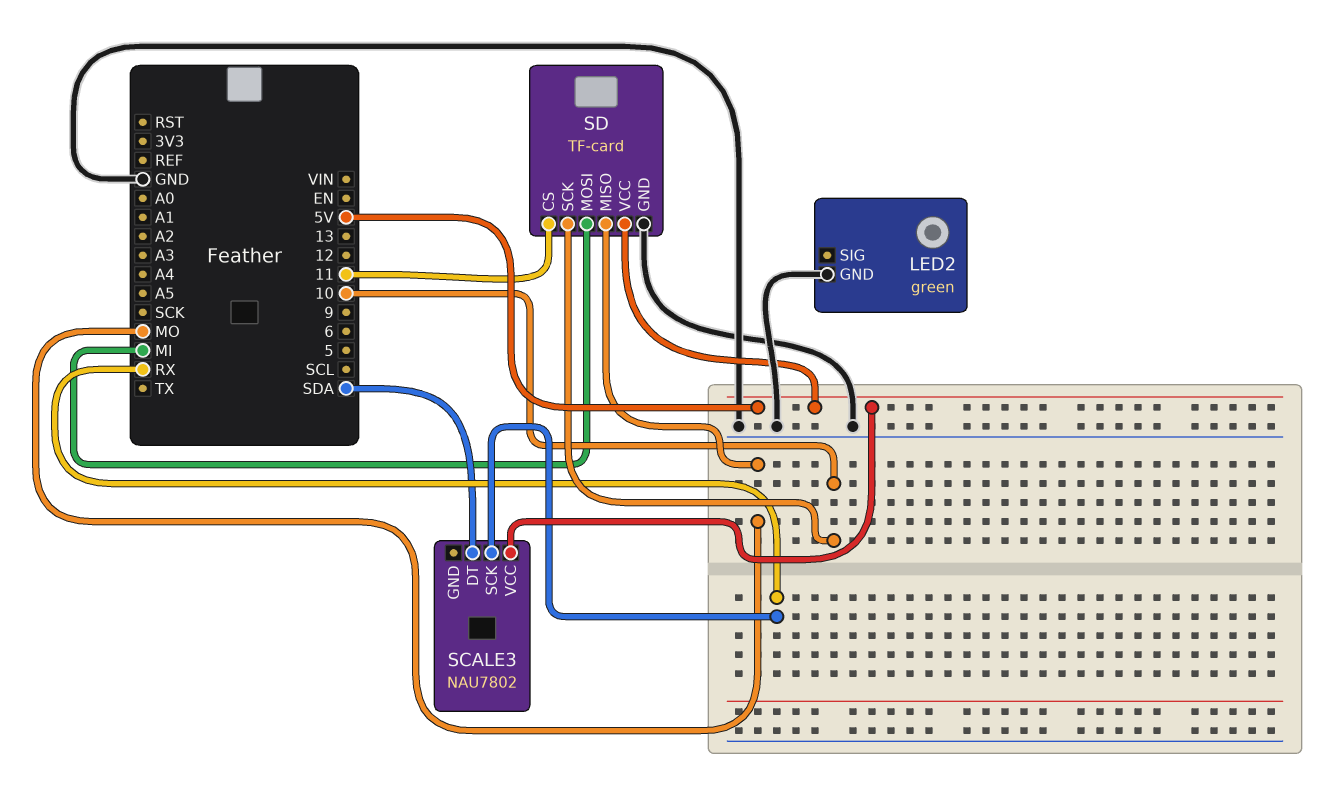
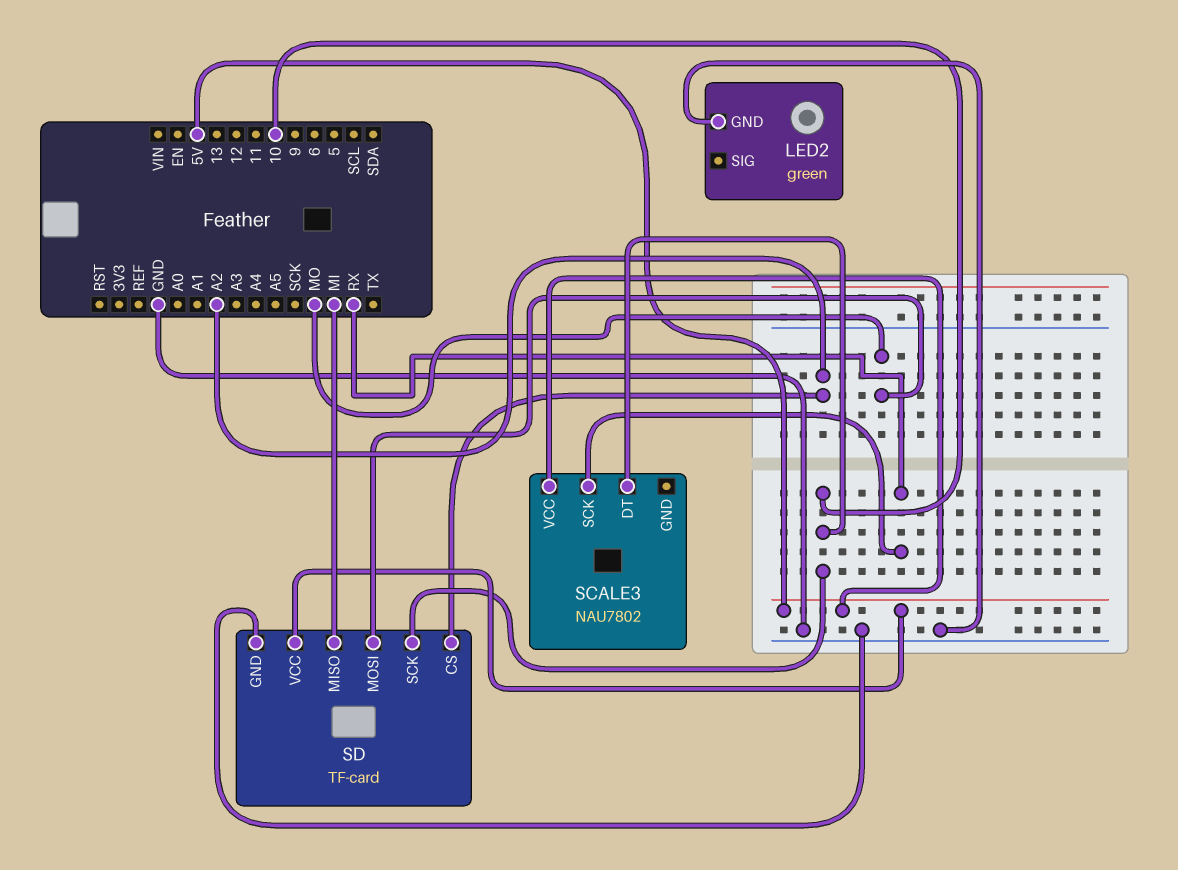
SCALE3 pin DT: SDA -> 10
SD pin CS: 11 -> A2
SD pin MISO: MO -> MI
SD pin MOSI: MI -> MO

